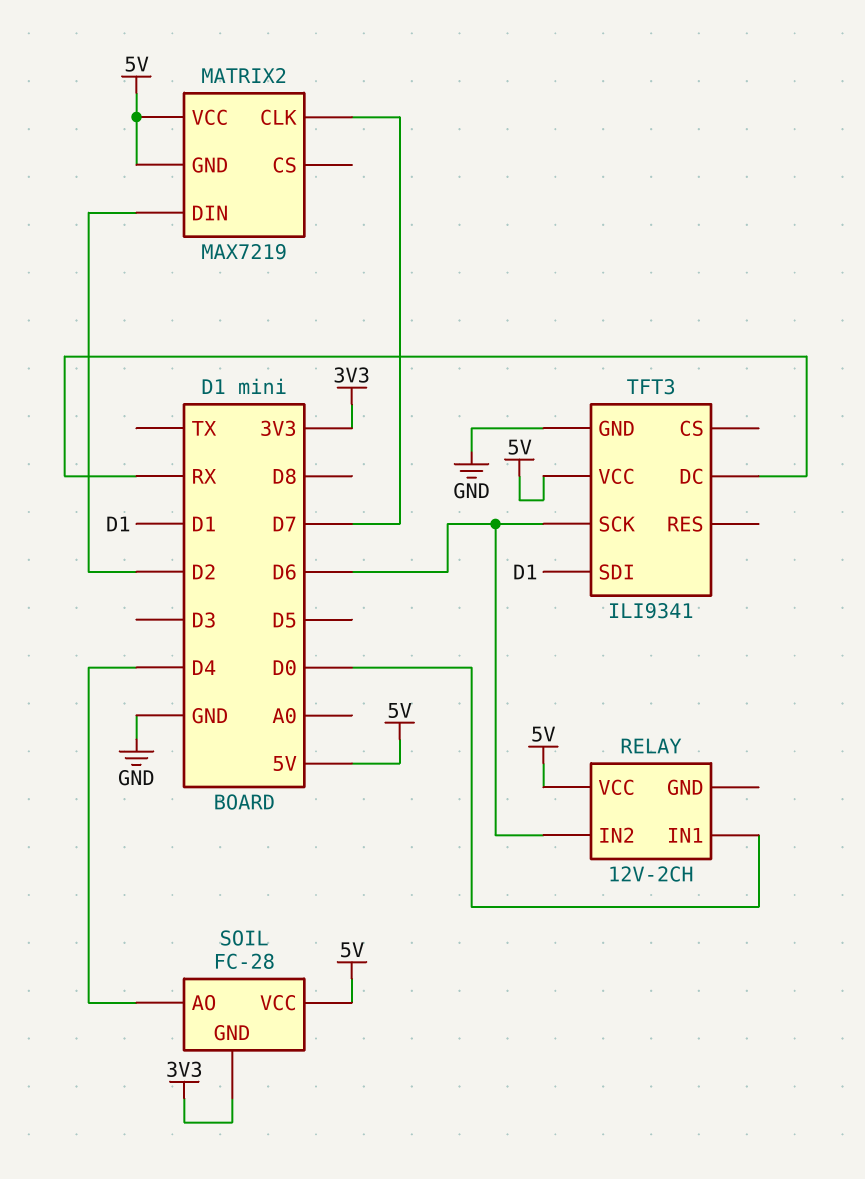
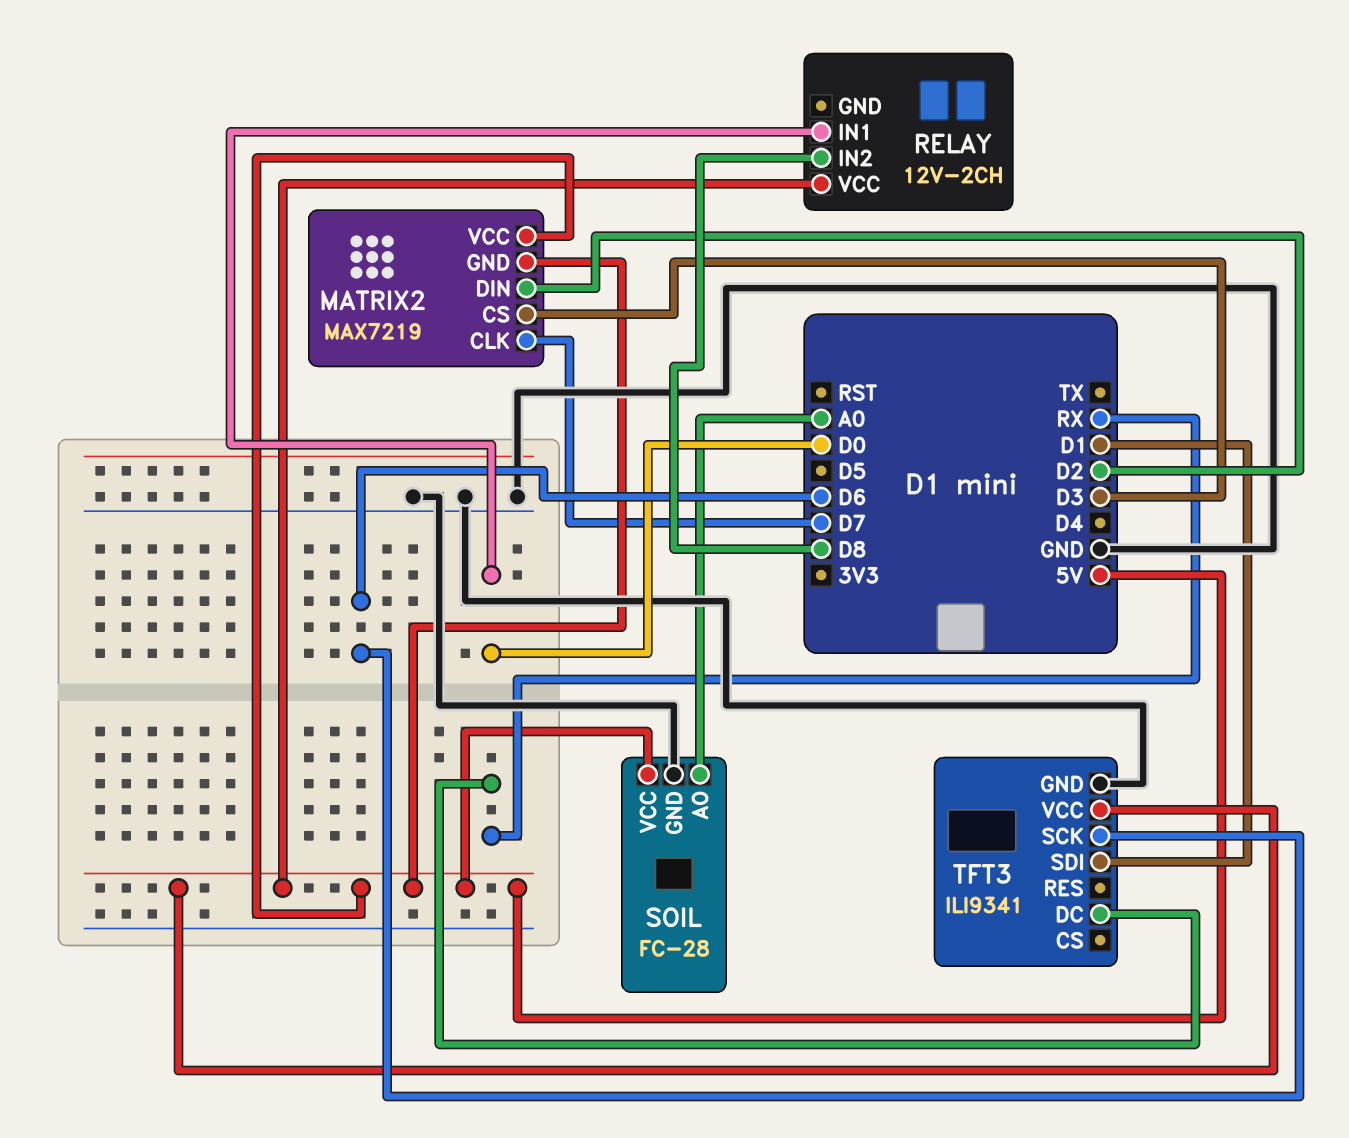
MATRIX2 pin CS: none -> D3
RELAY pin IN2: D6 -> D8
SOIL pin AO: D4 -> A0
SOIL pin GND: 3V3 -> GND

